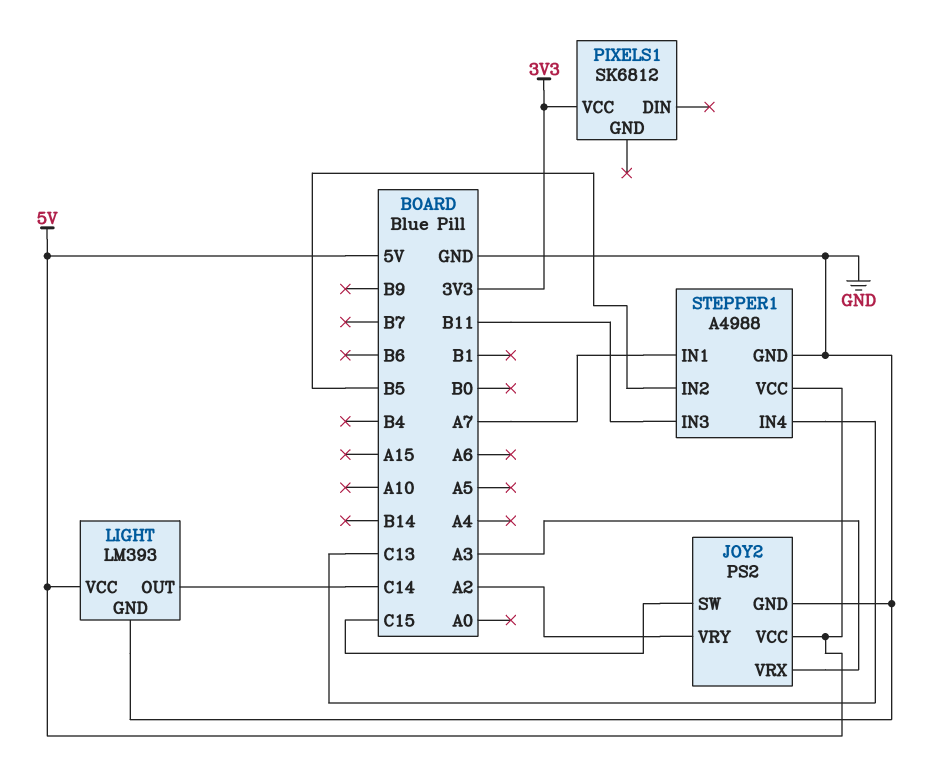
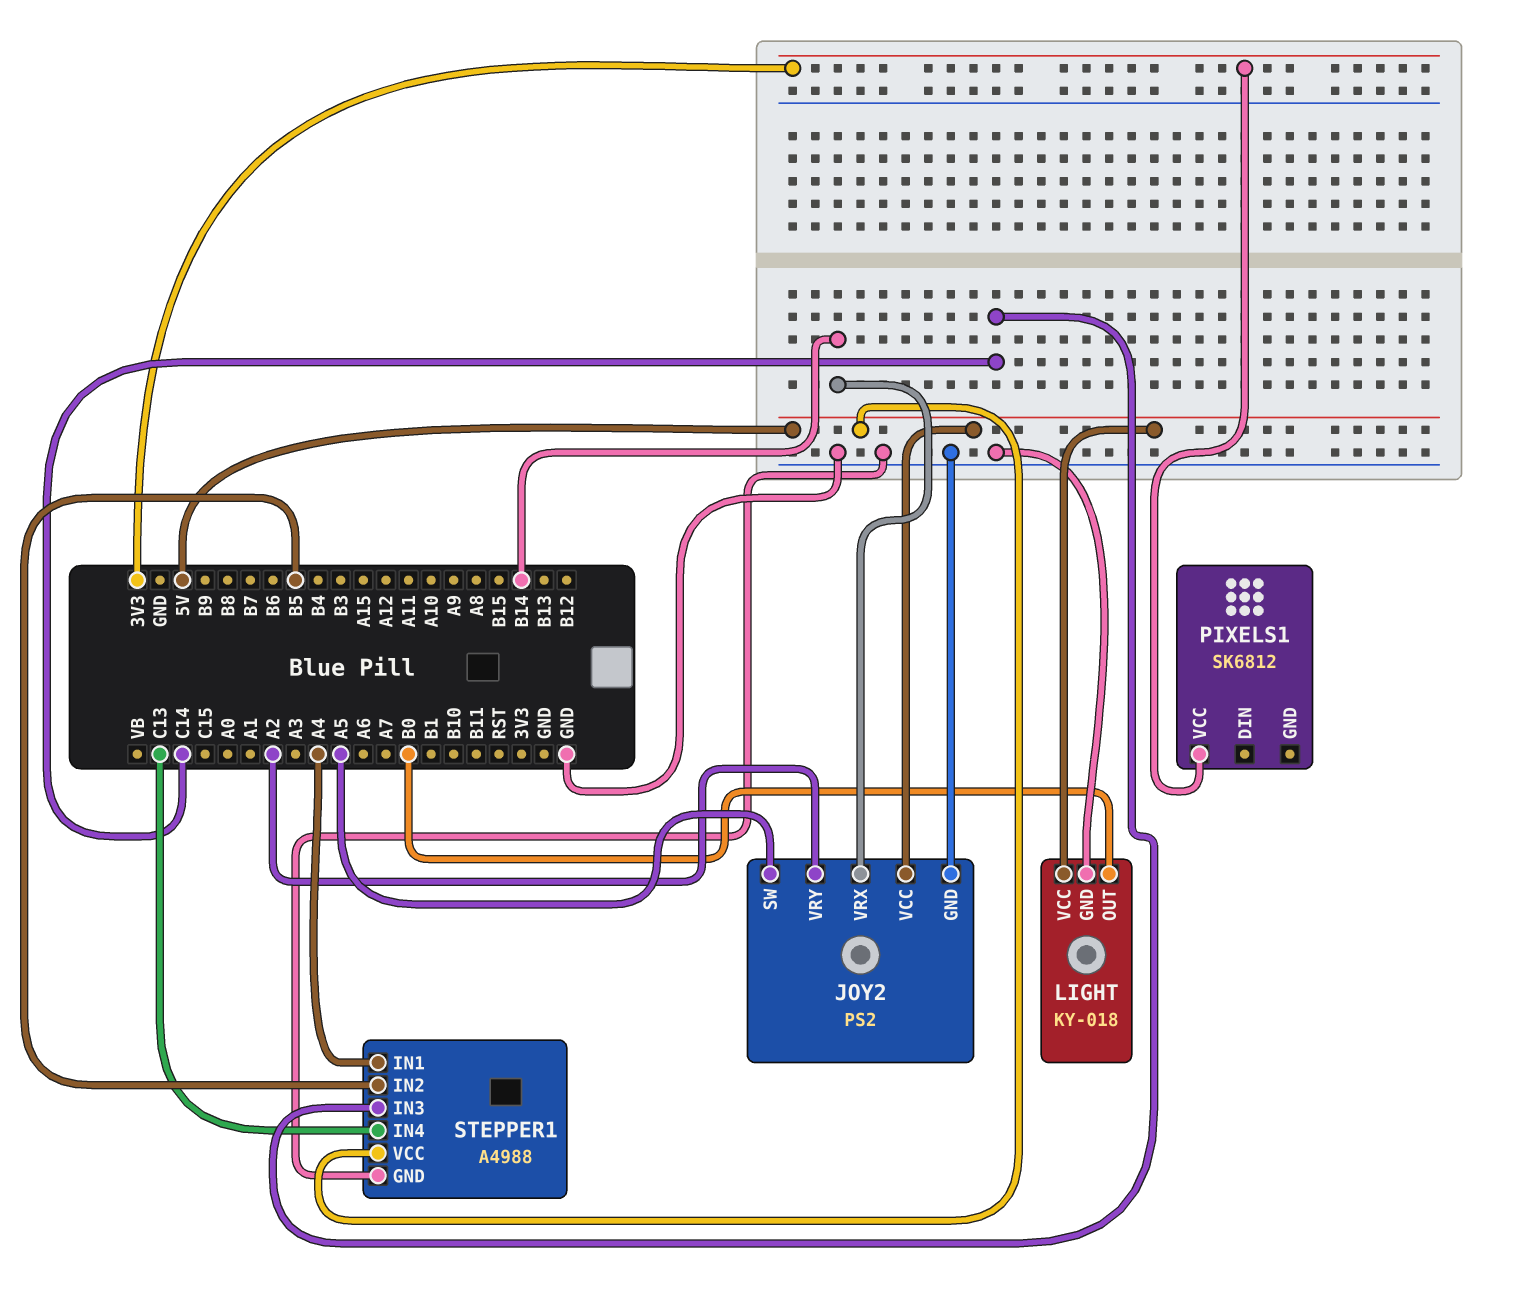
JOY2 pin SW: C15 -> A5
JOY2 pin VRX: A3 -> B14
LIGHT: LM393 -> KY-018
LIGHT pin OUT: C14 -> B0
STEPPER1 pin IN1: A7 -> A4
STEPPER1 pin IN3: B11 -> C14

